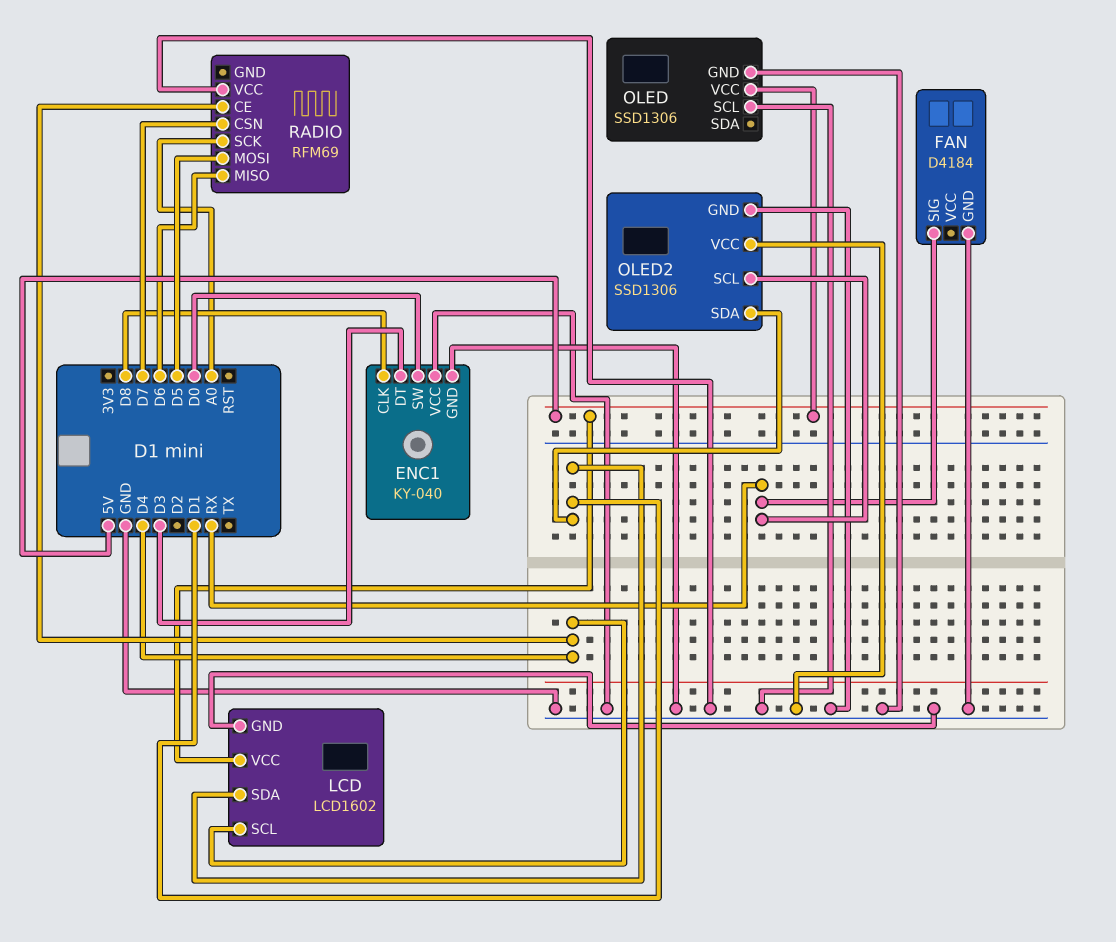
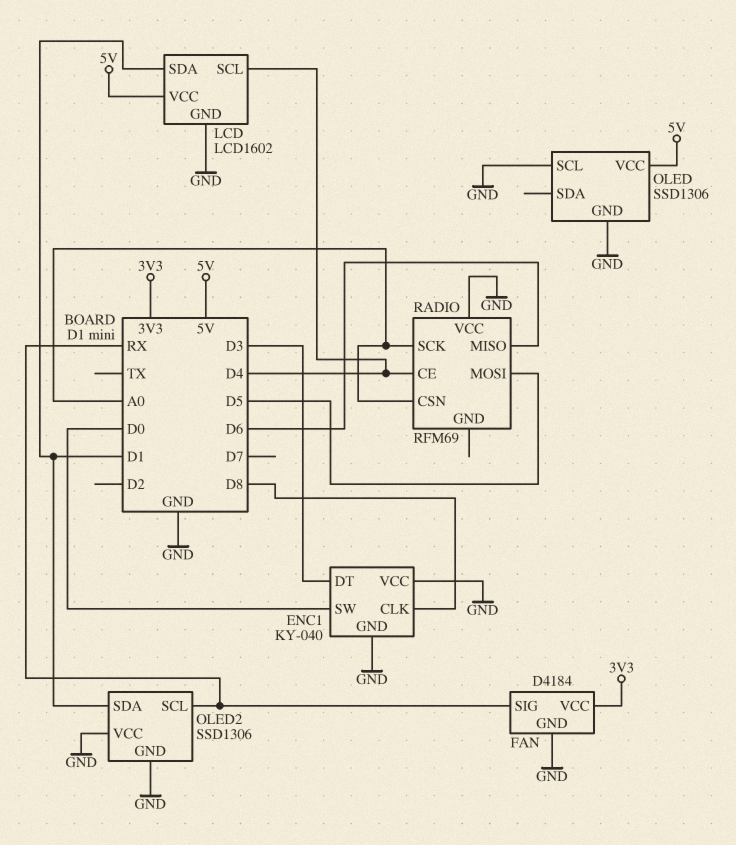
FAN pin VCC: none -> 3V3
RADIO pin CSN: D7 -> A0

